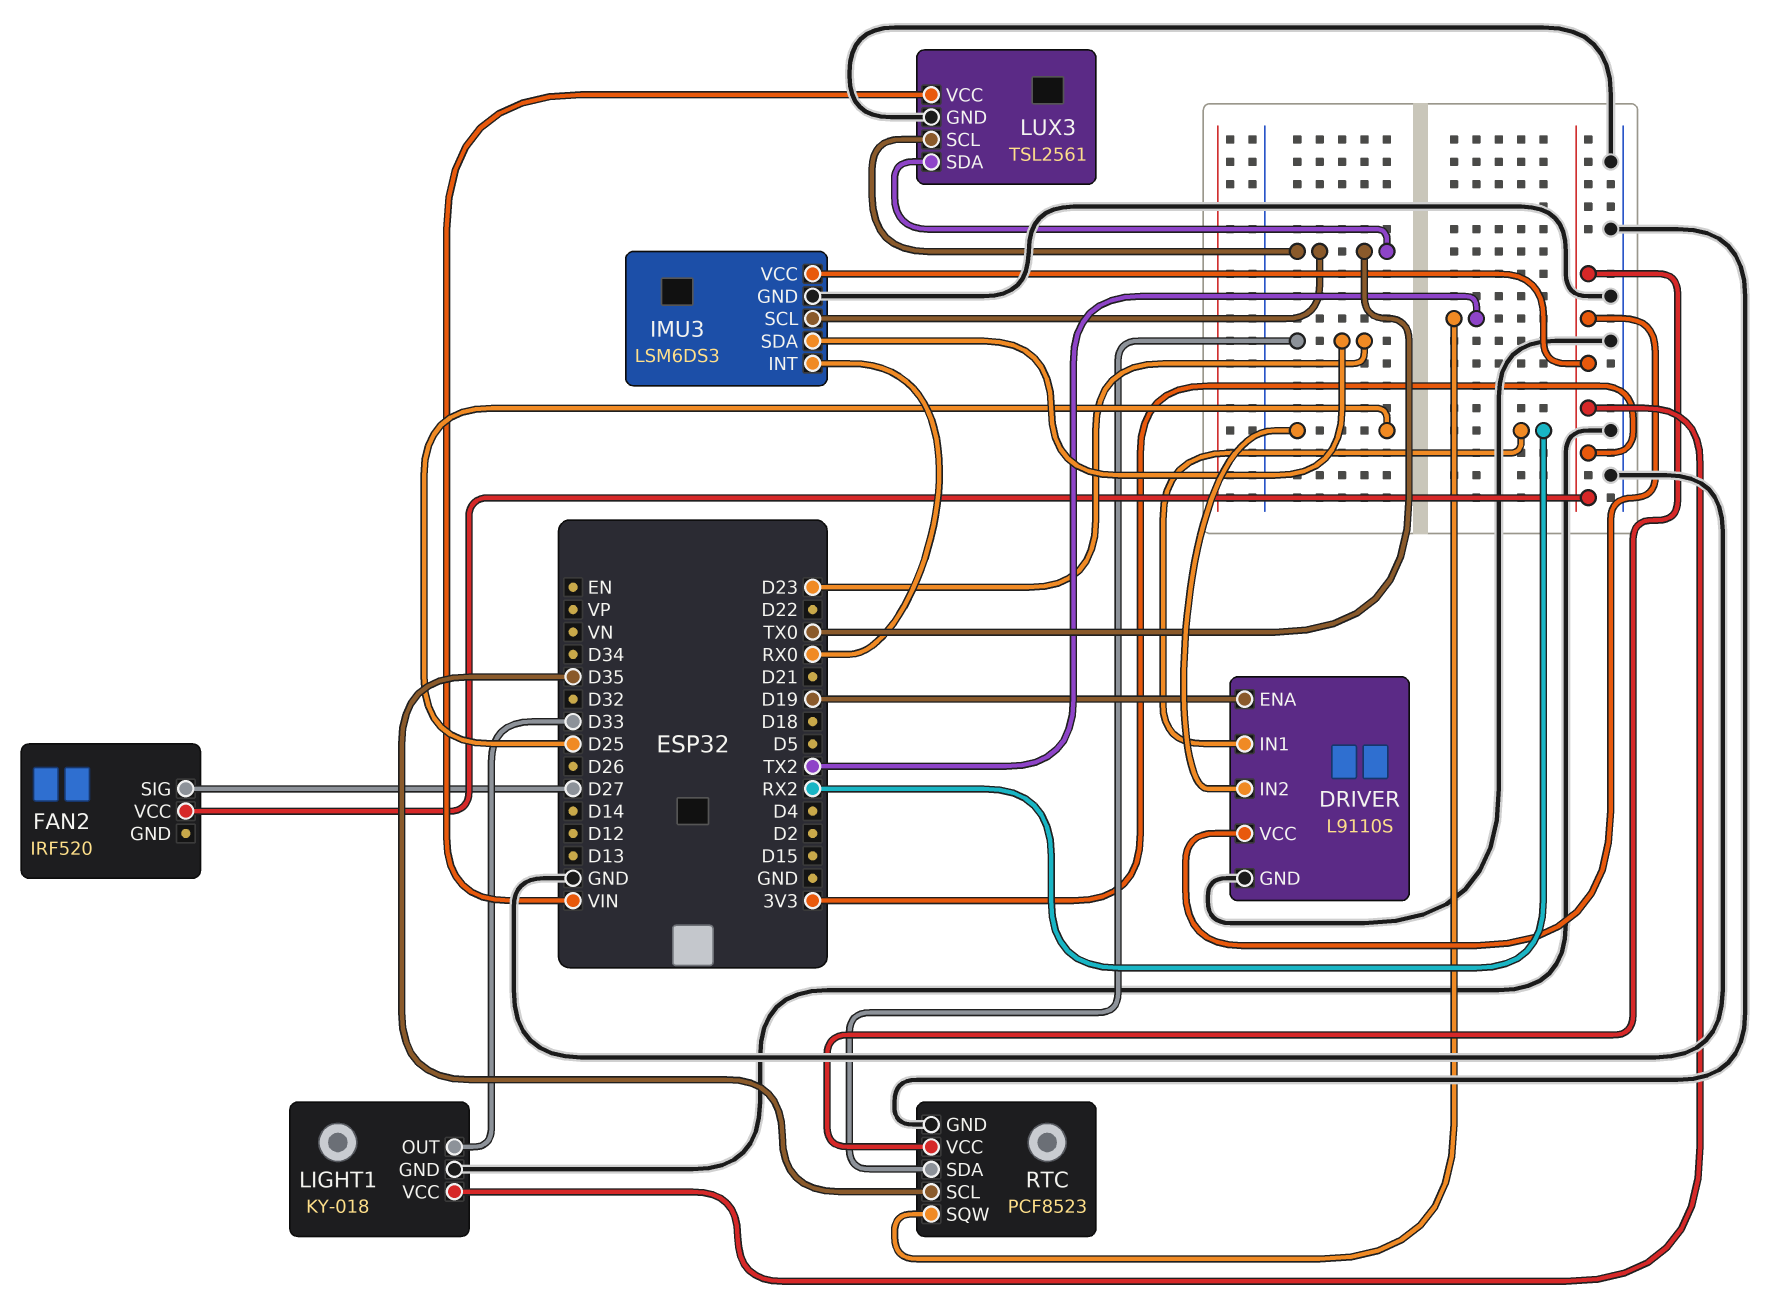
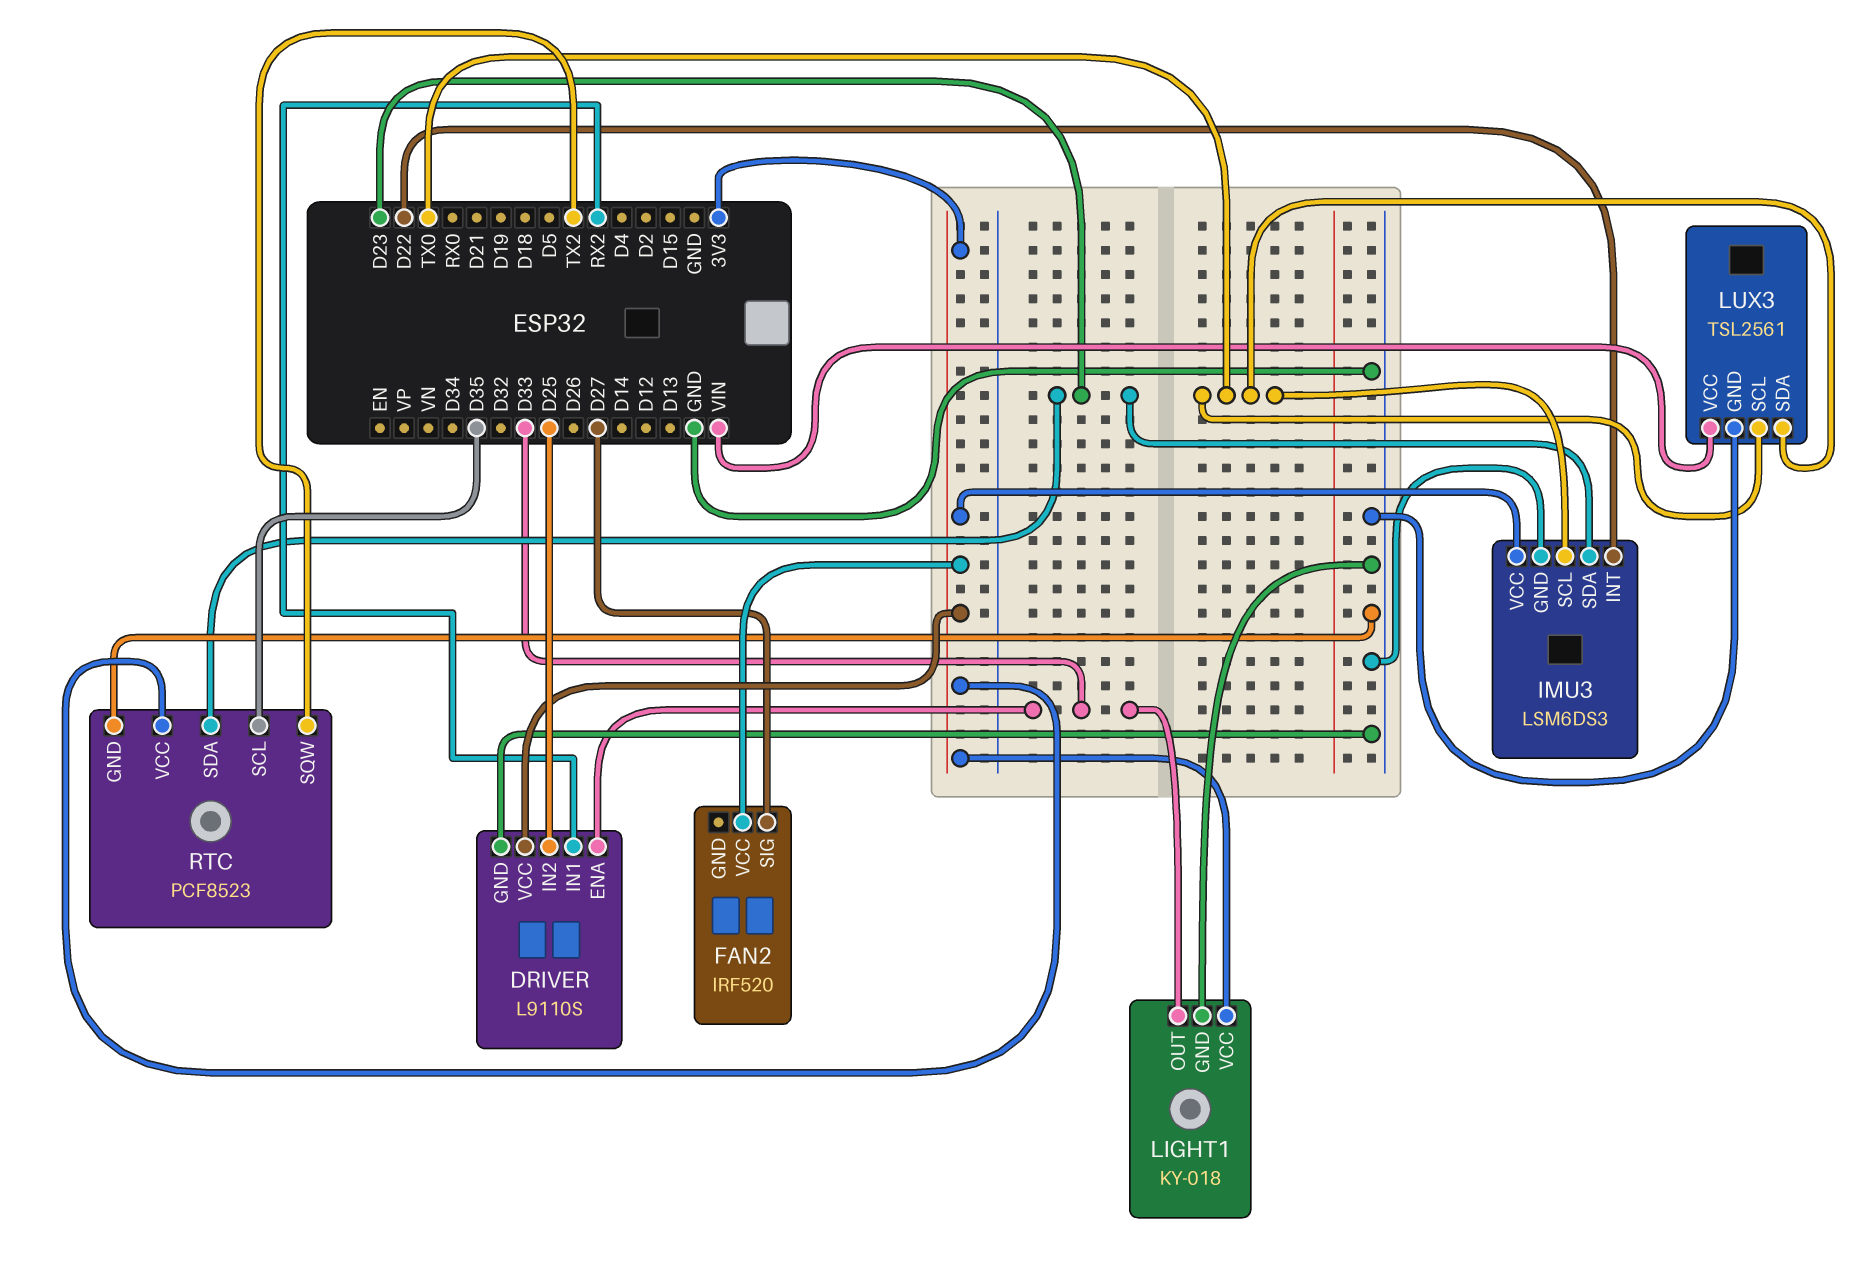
DRIVER pin ENA: D19 -> D33
IMU3 pin INT: RX0 -> D22

